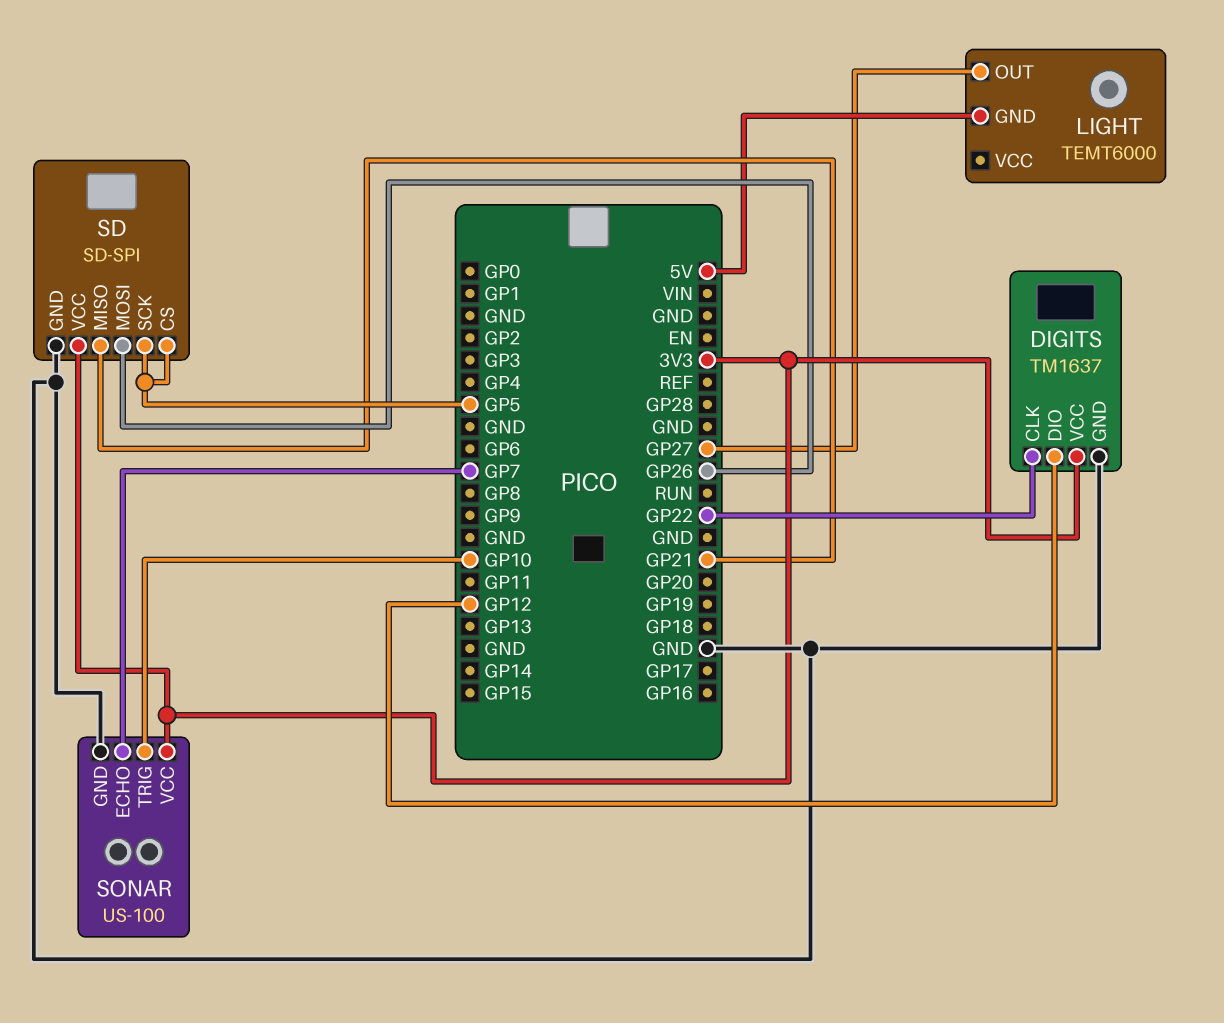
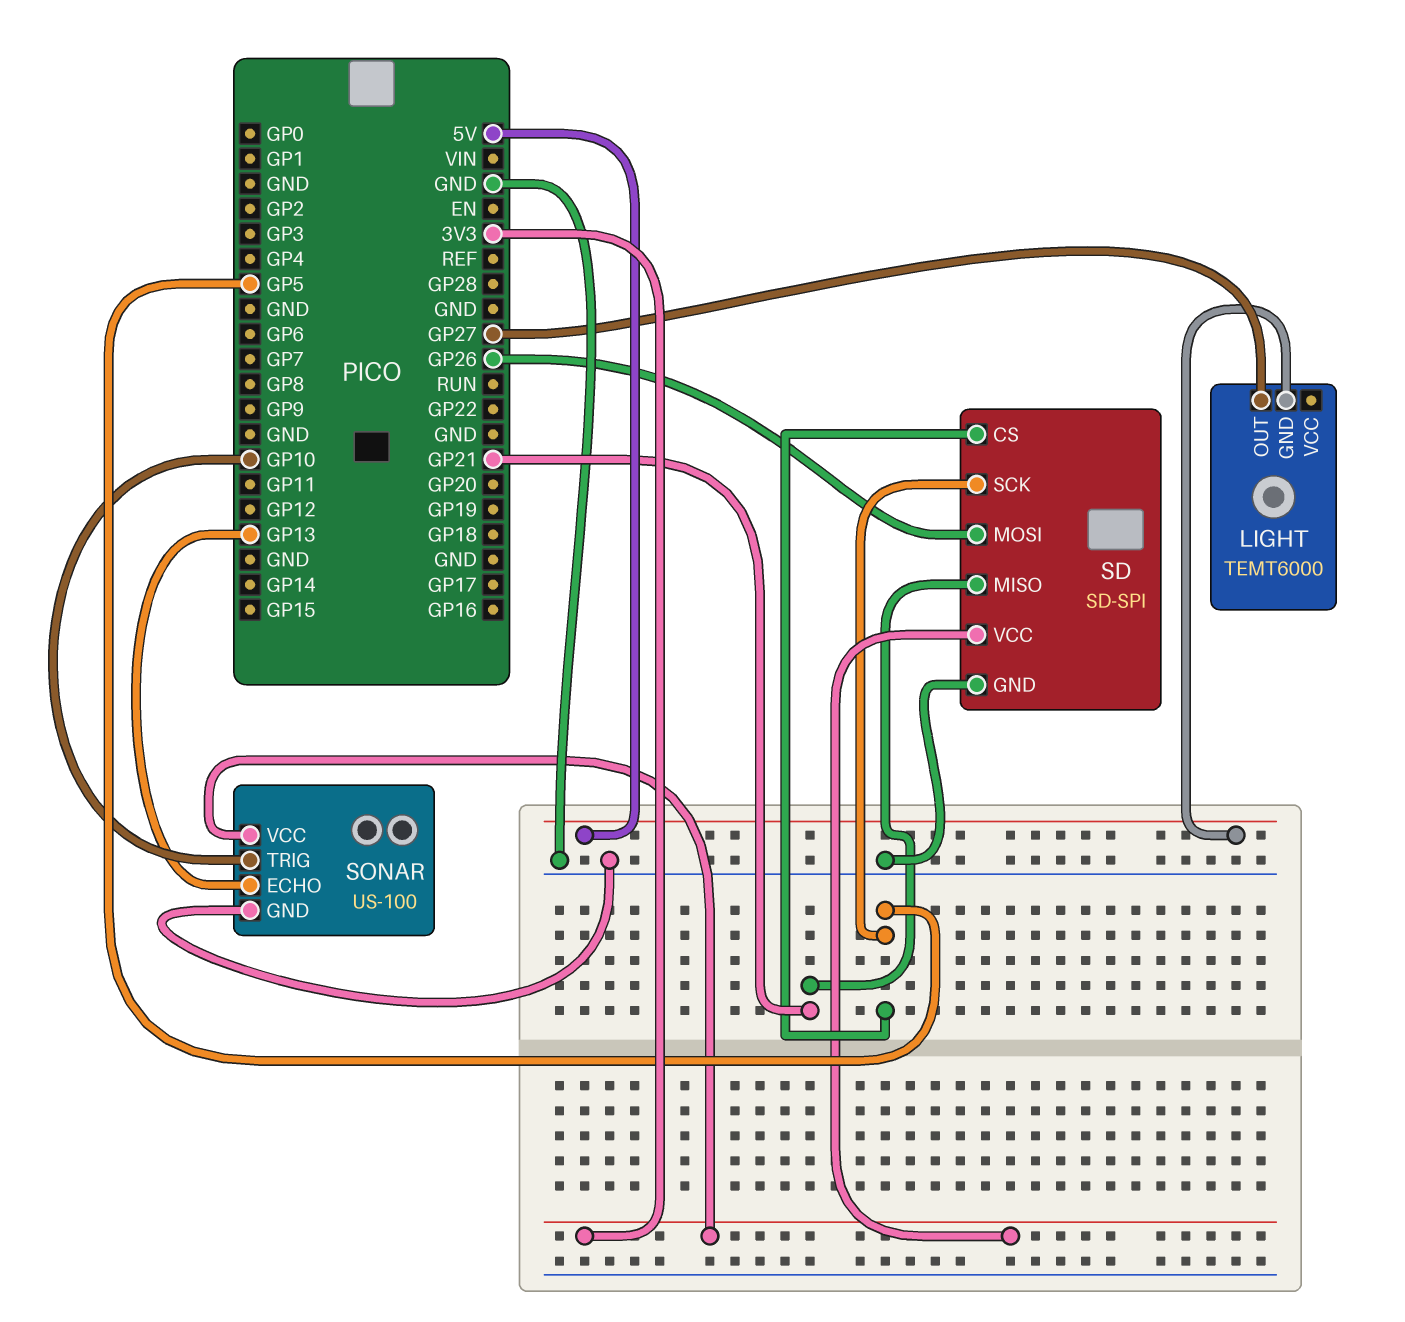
DIGITS: TM1637 -> none
DIGITS pin CLK: GP22 -> none
DIGITS pin DIO: GP12 -> none
DIGITS pin GND: GND -> none
DIGITS pin VCC: 3V3 -> none
SONAR pin ECHO: GP7 -> GP13

